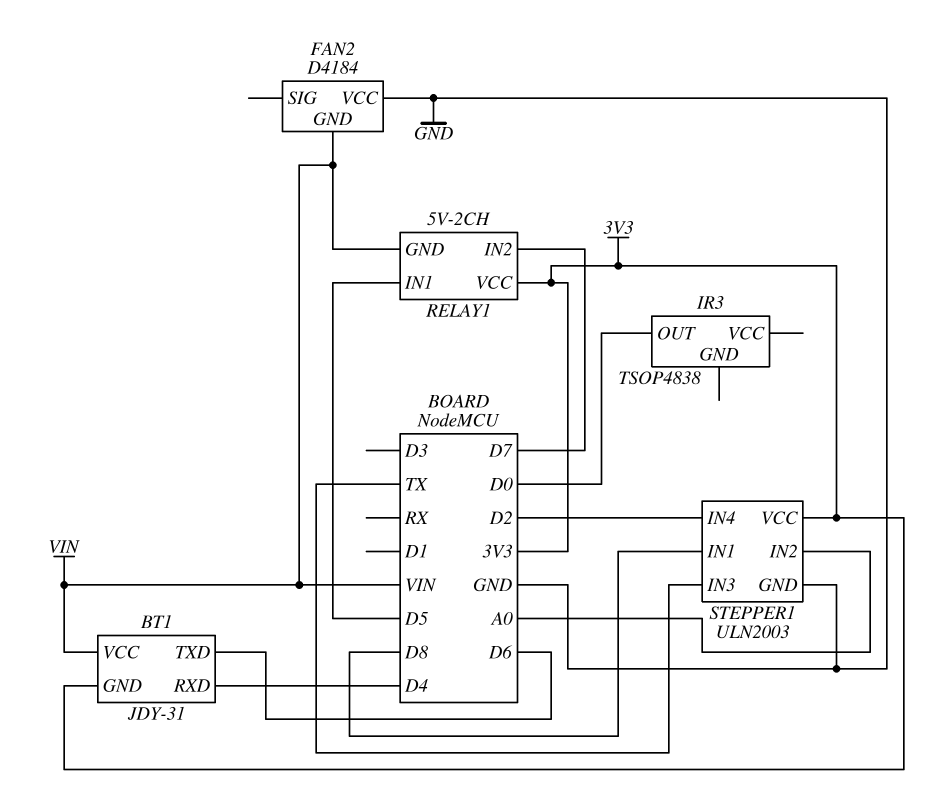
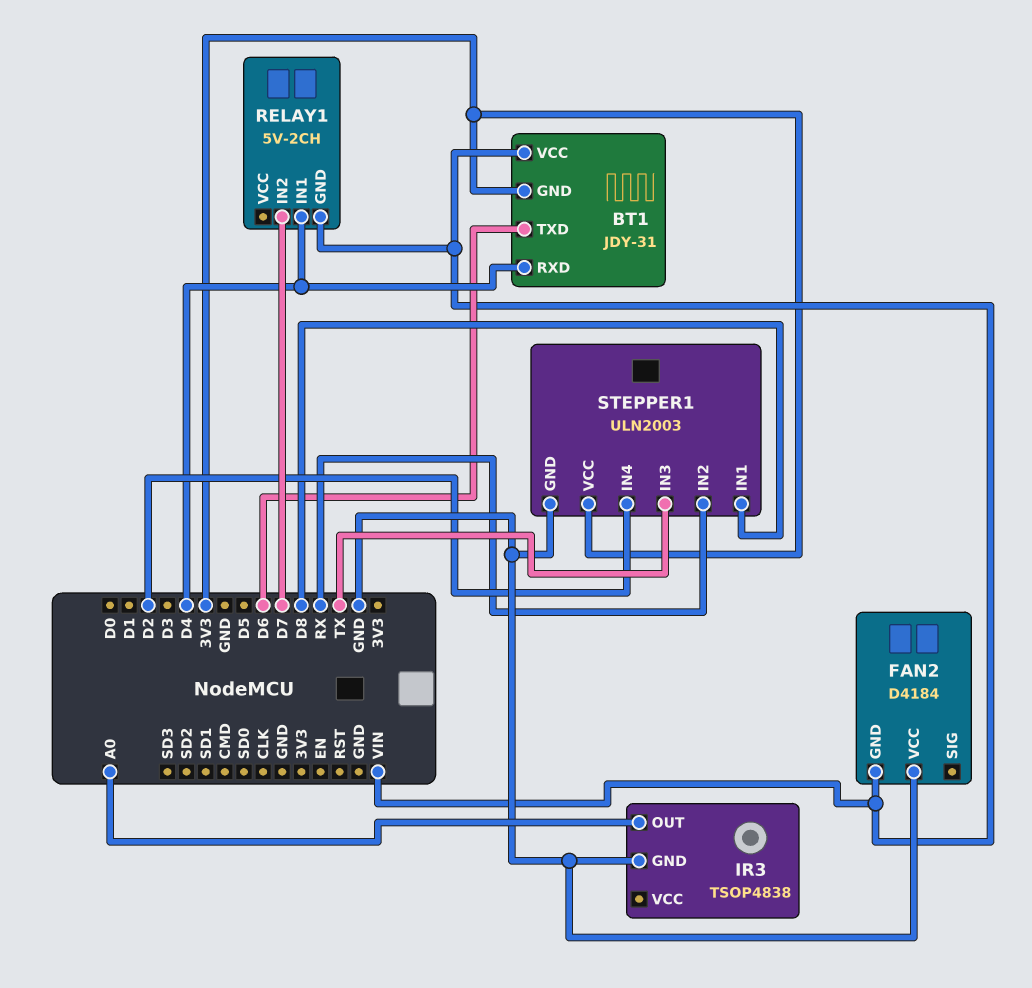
IR3 pin GND: none -> GND
IR3 pin OUT: D0 -> A0
RELAY1 pin IN1: D5 -> D4
RELAY1 pin VCC: 3V3 -> none
STEPPER1 pin IN2: A0 -> RX

